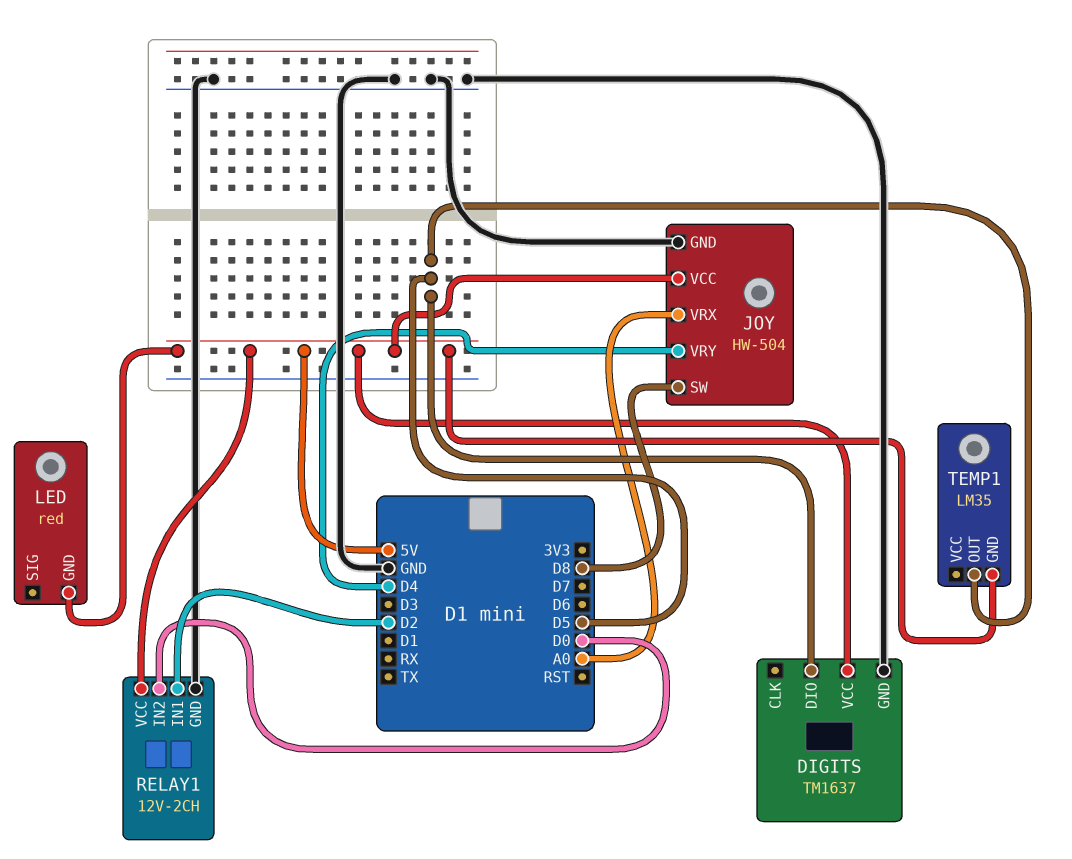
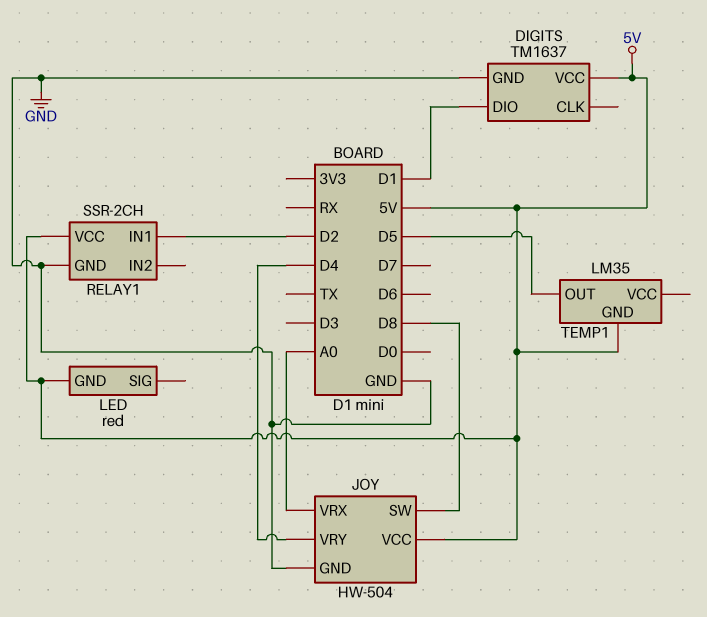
DIGITS pin DIO: D5 -> D1
RELAY1: 12V-2CH -> SSR-2CH
RELAY1 pin IN2: D0 -> none

